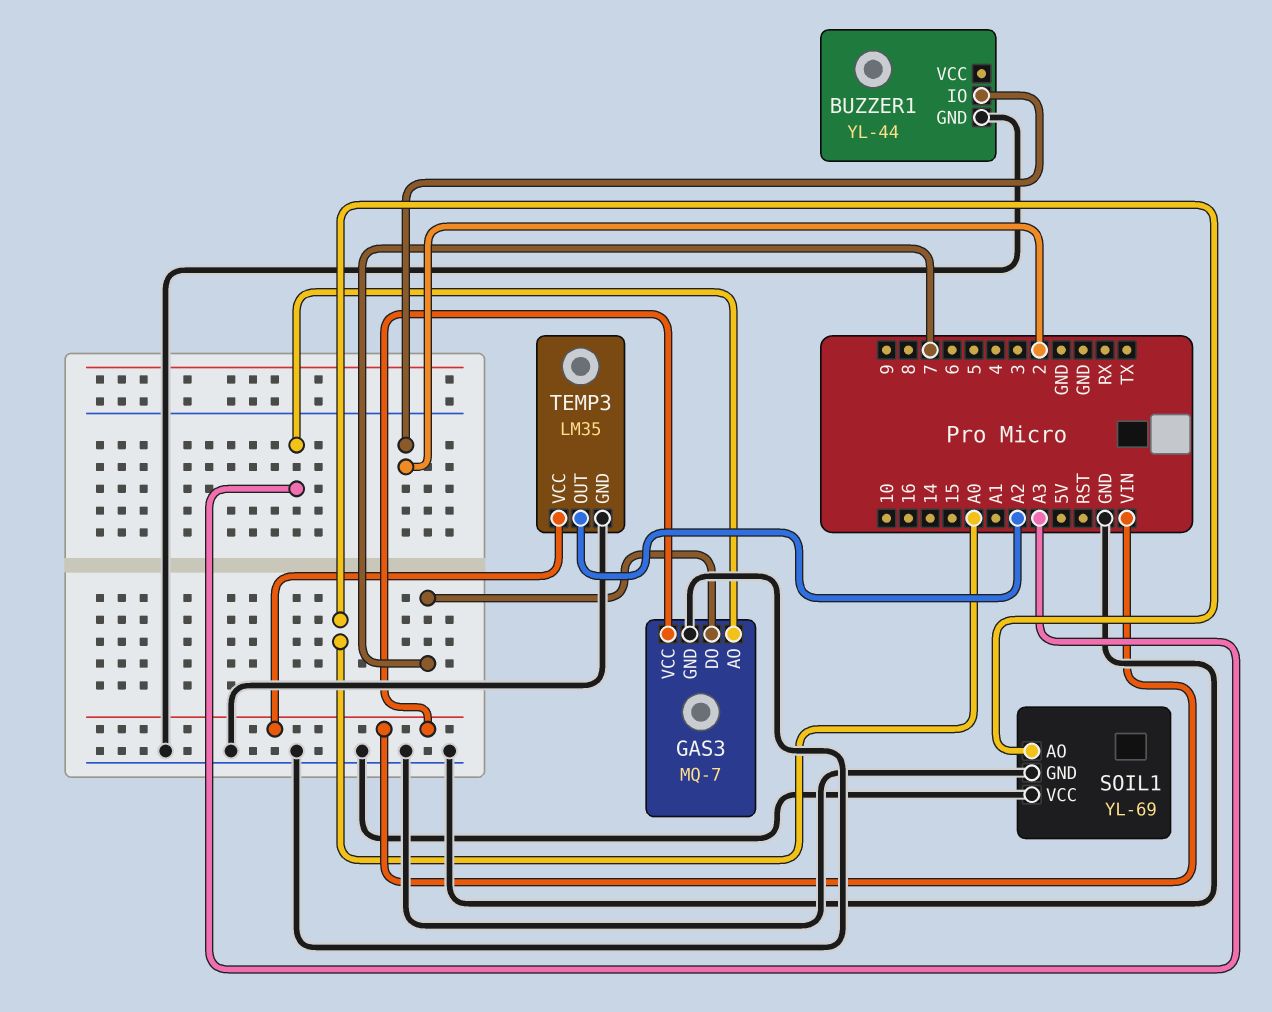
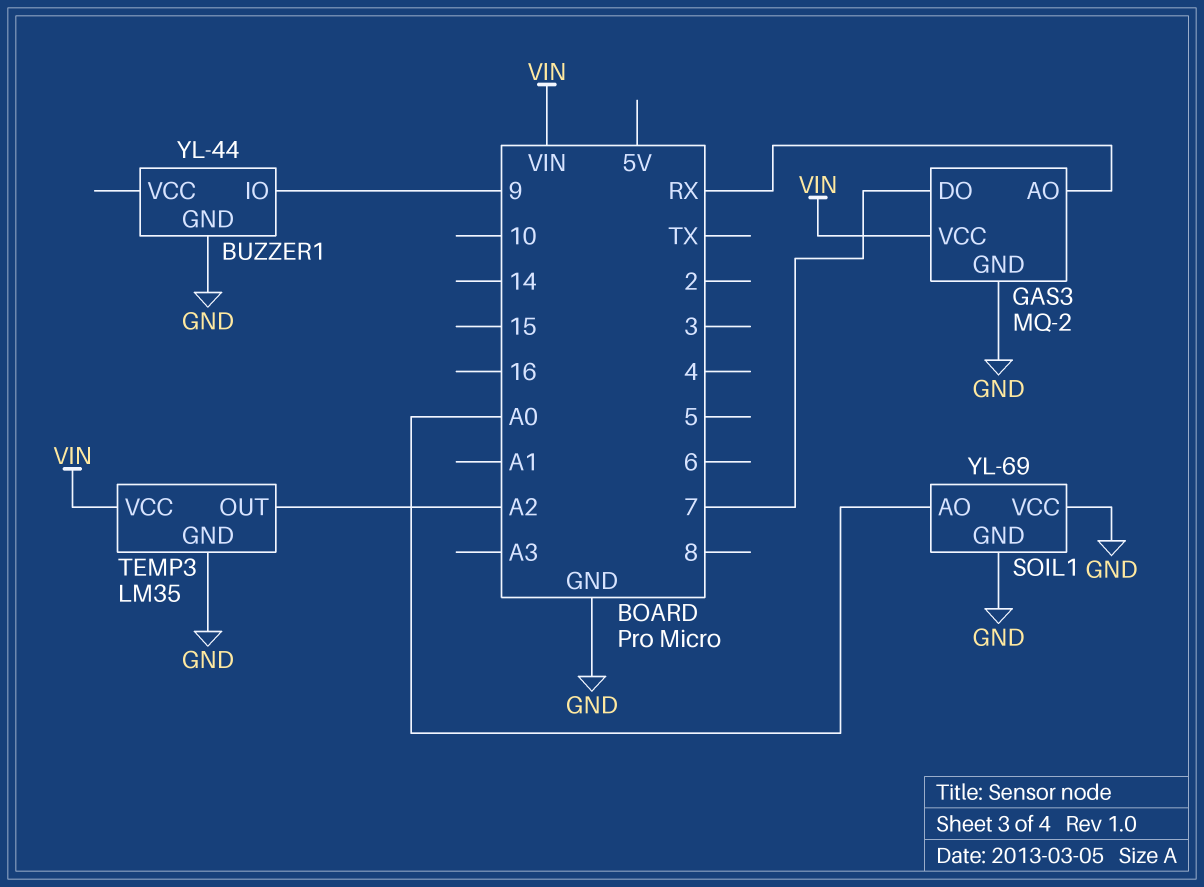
BUZZER1 pin IO: 2 -> 9
GAS3: MQ-7 -> MQ-2
GAS3 pin AO: A3 -> RX

